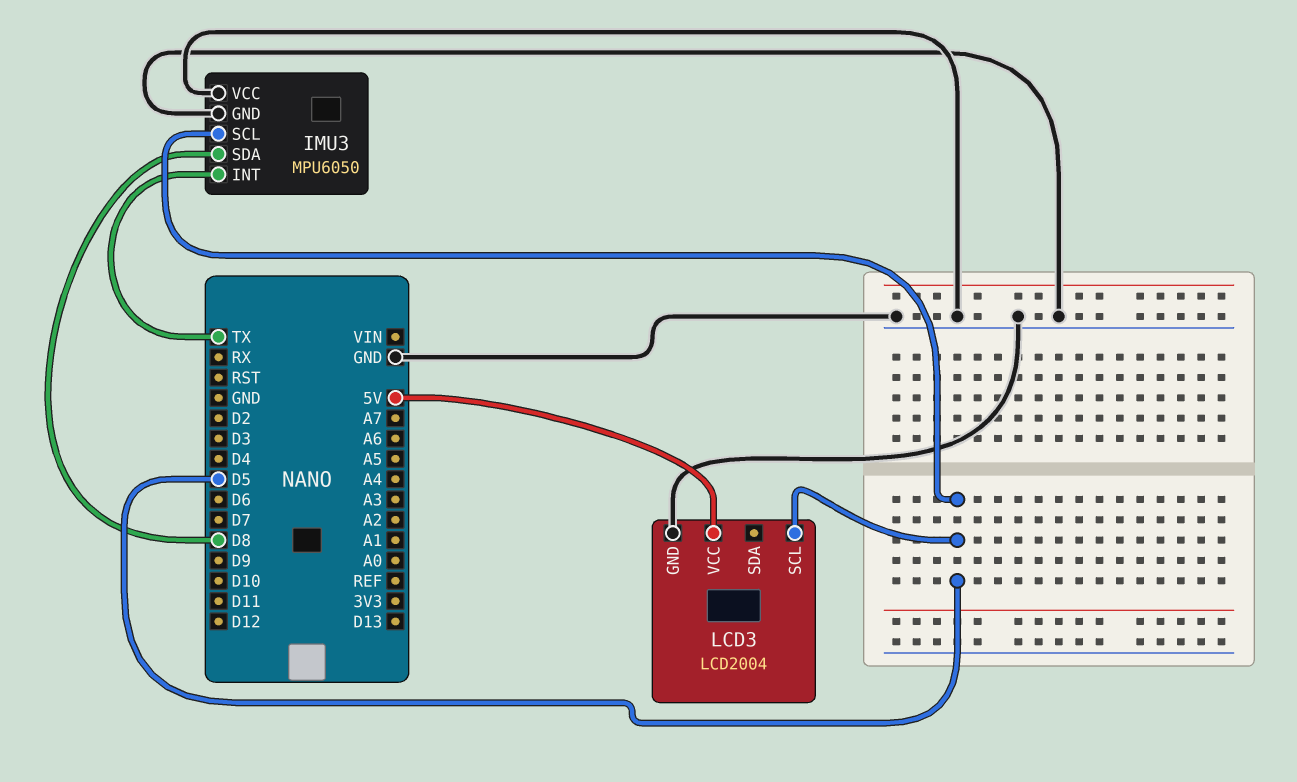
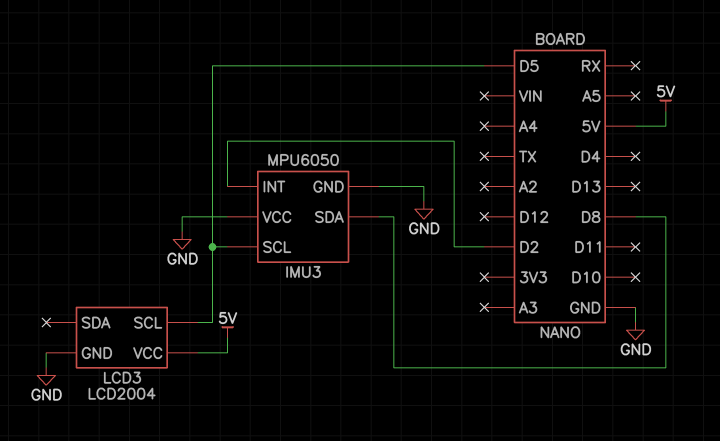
IMU3 pin INT: TX -> D2

